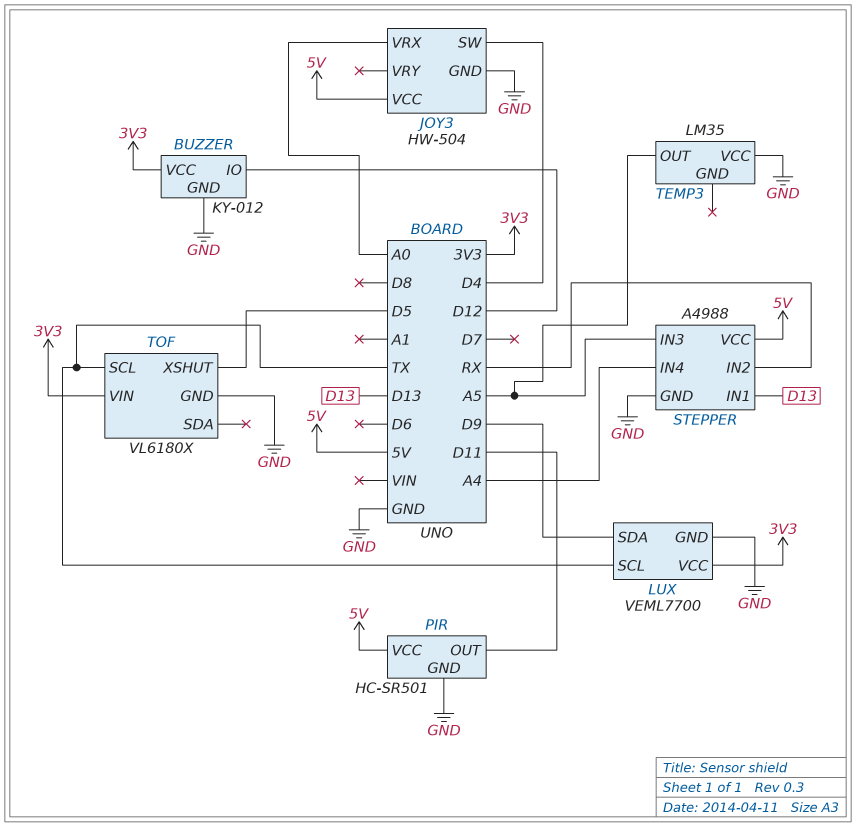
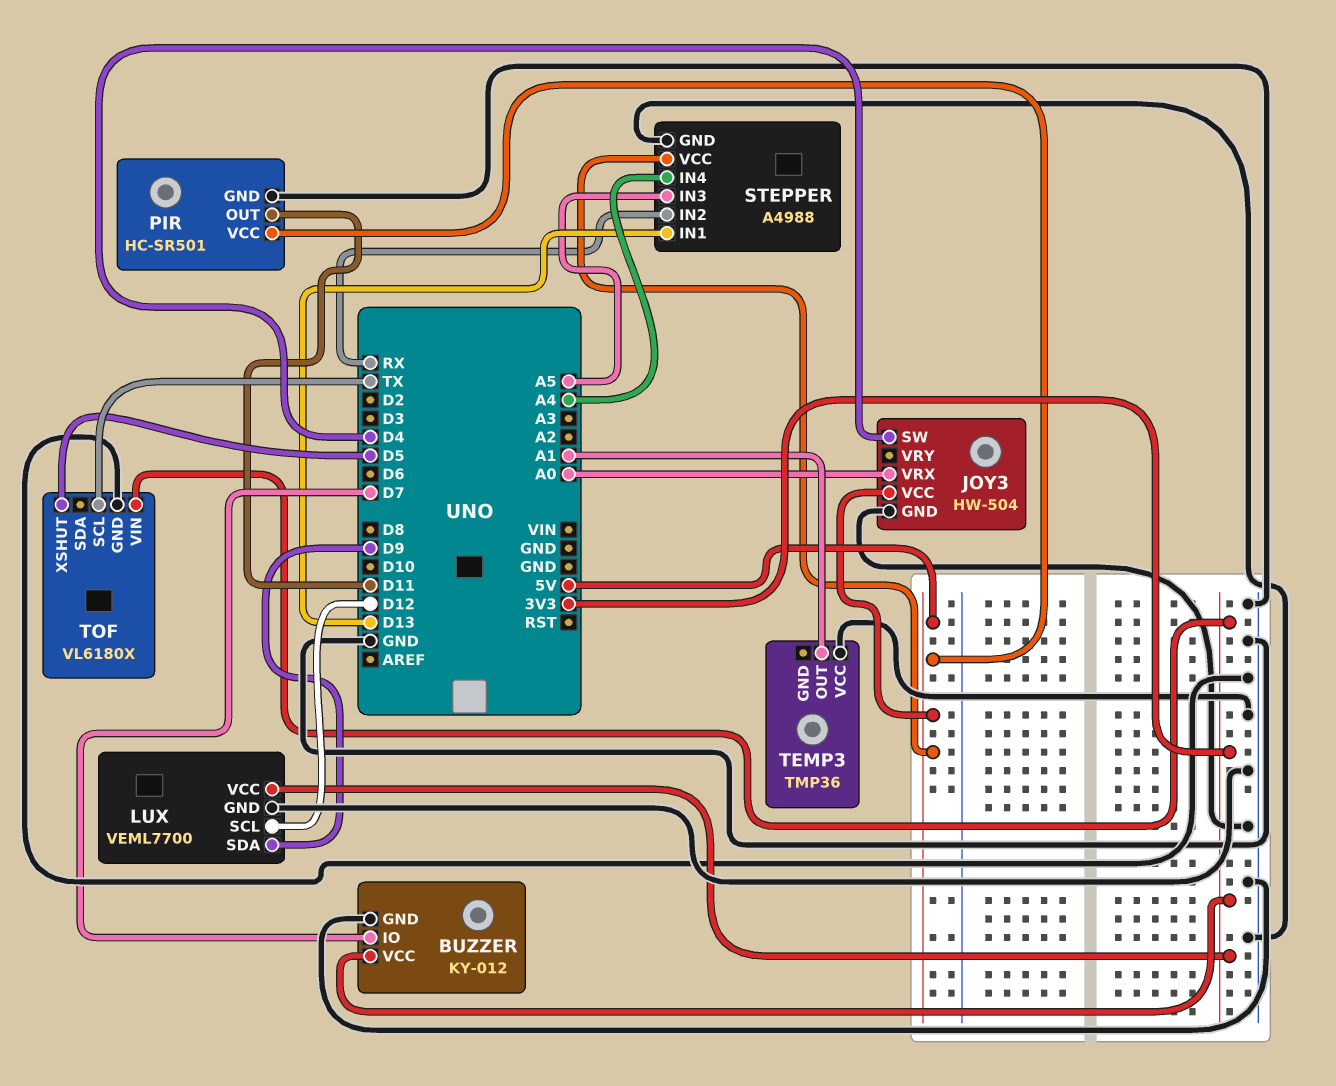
BUZZER pin IO: D12 -> D7
LUX pin SCL: TX -> D12
TEMP3: LM35 -> TMP36
TEMP3 pin OUT: A5 -> A1

